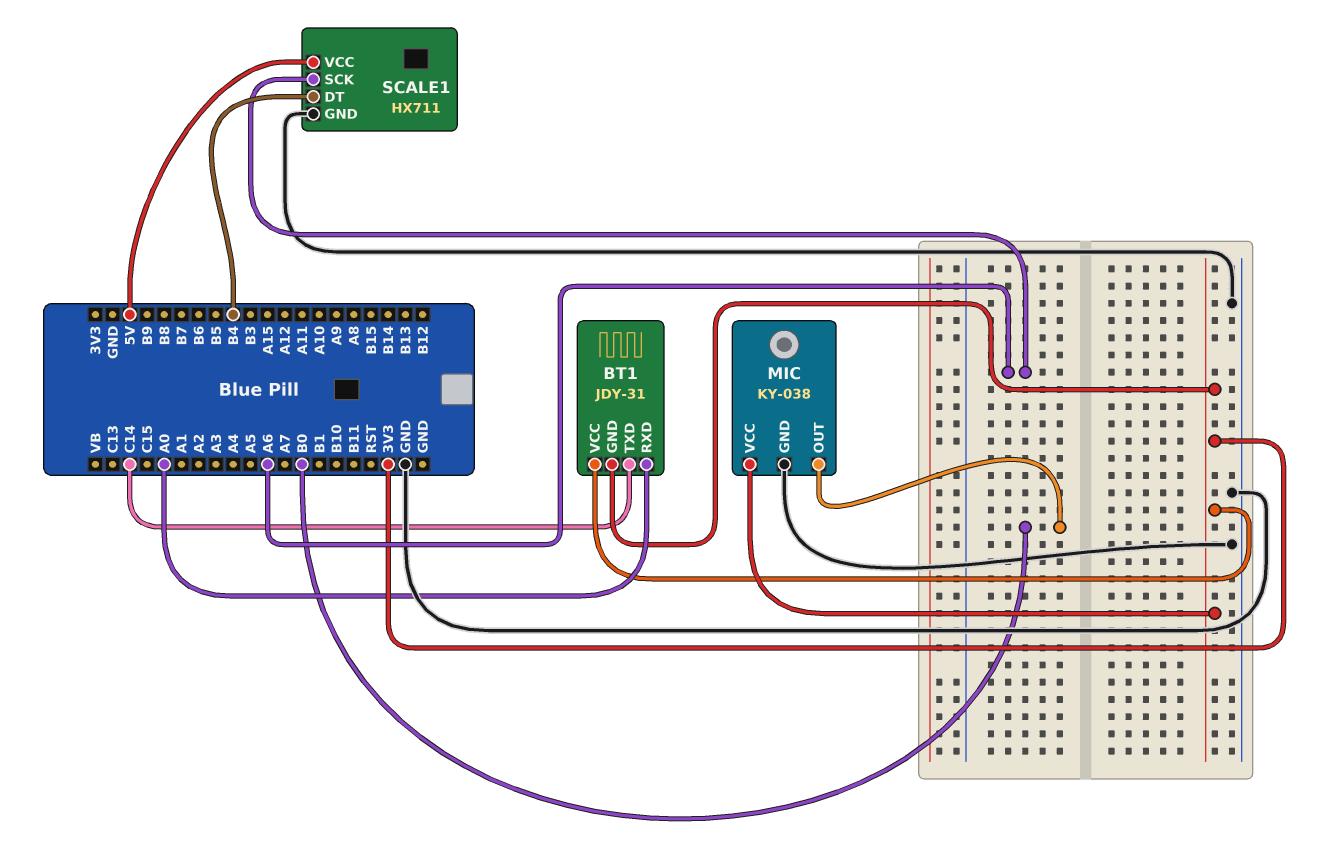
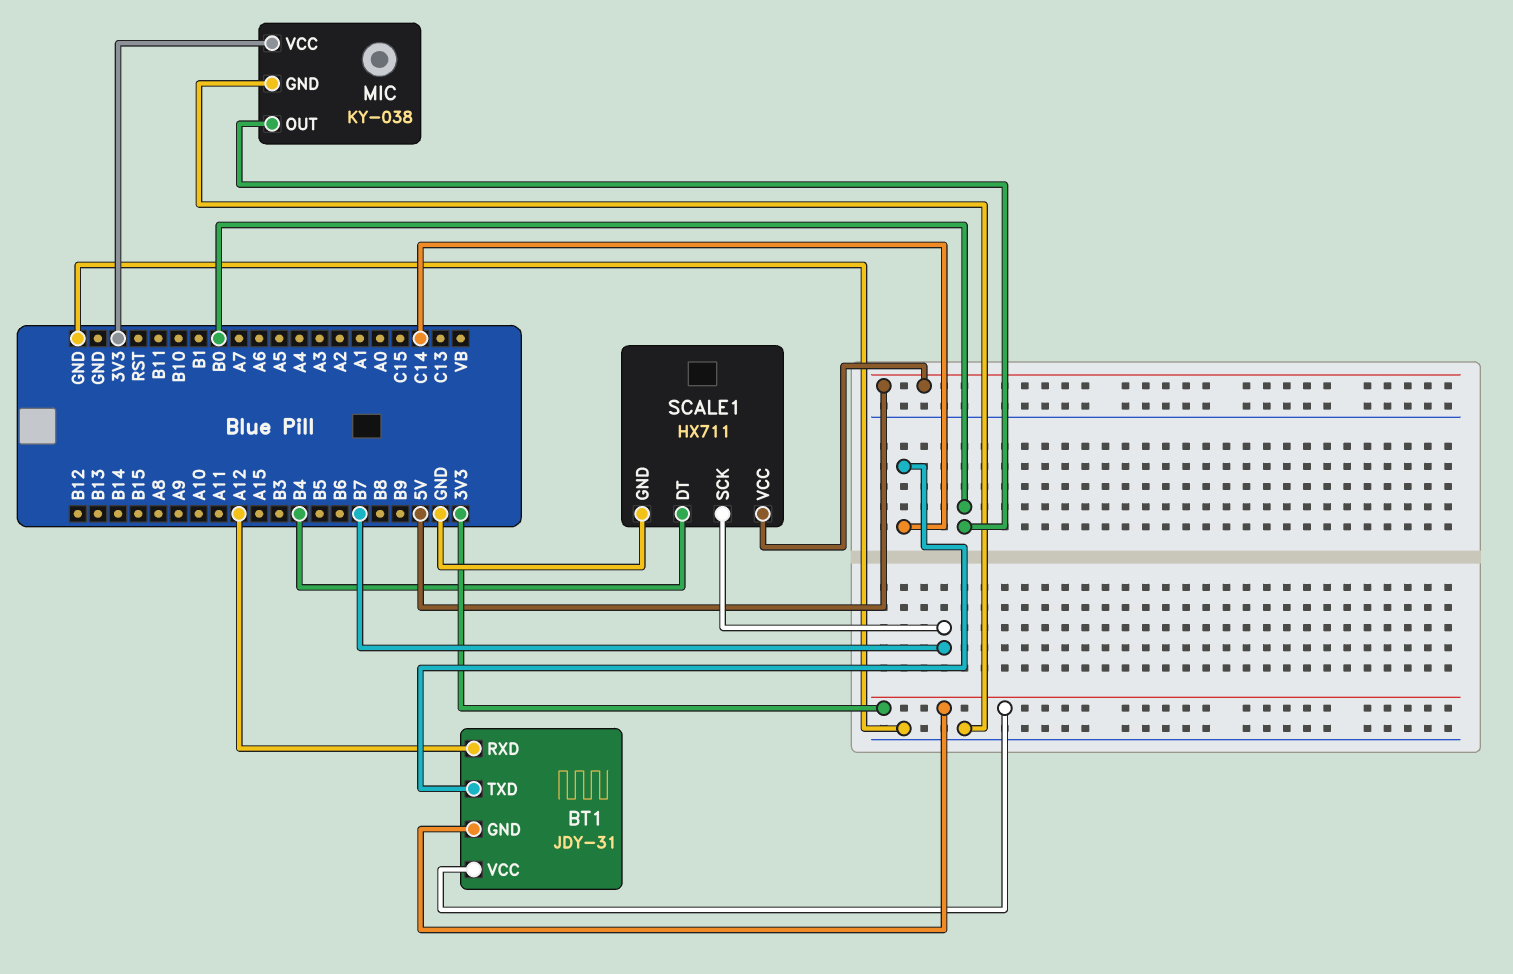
BT1 pin RXD: A0 -> A12
SCALE1 pin SCK: A6 -> B7

